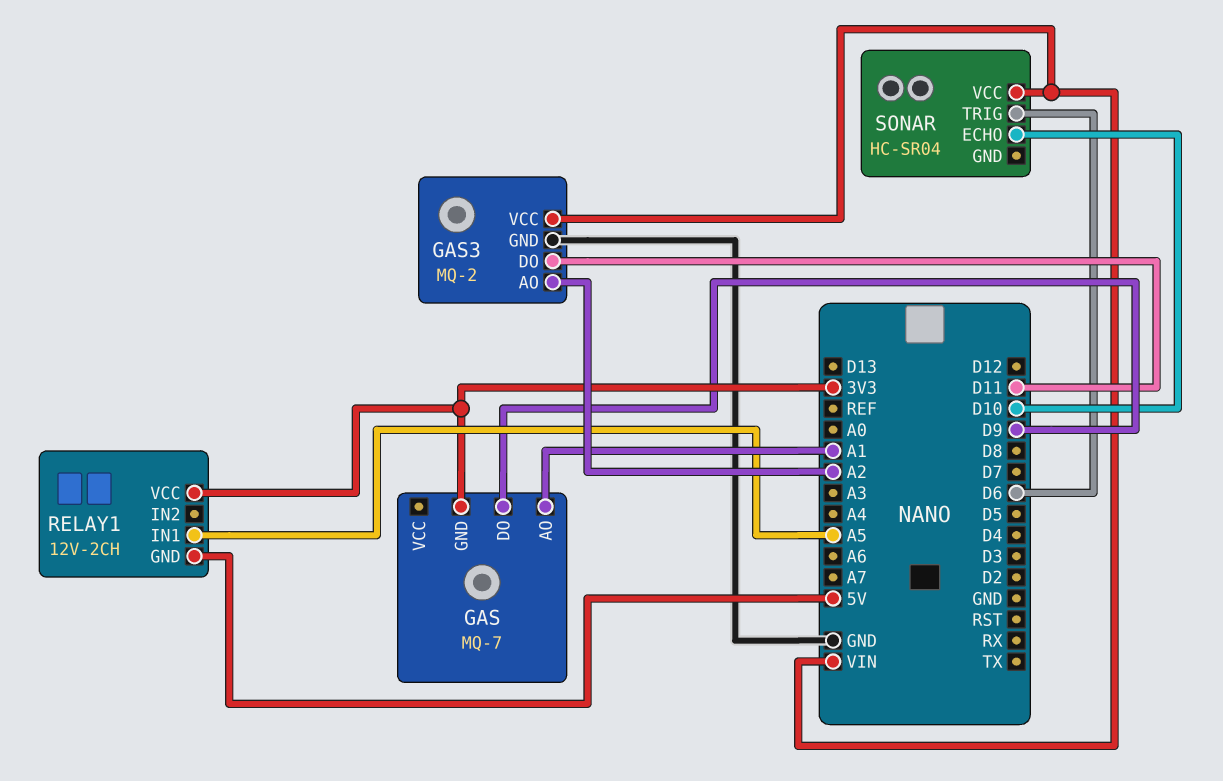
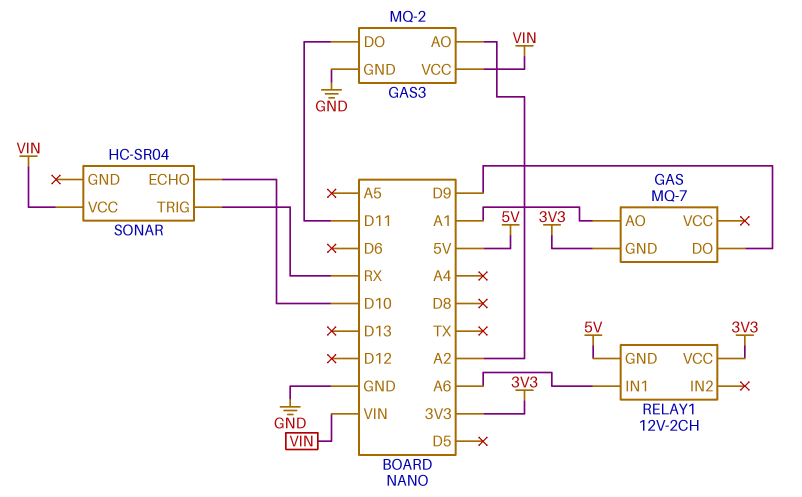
RELAY1 pin IN1: A5 -> A6
SONAR pin TRIG: D6 -> RX

